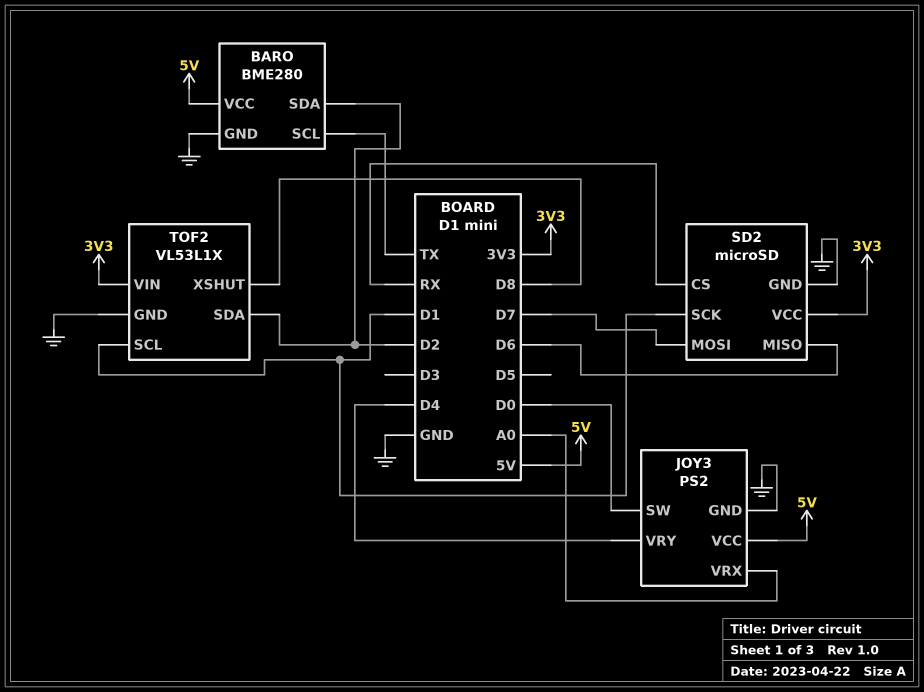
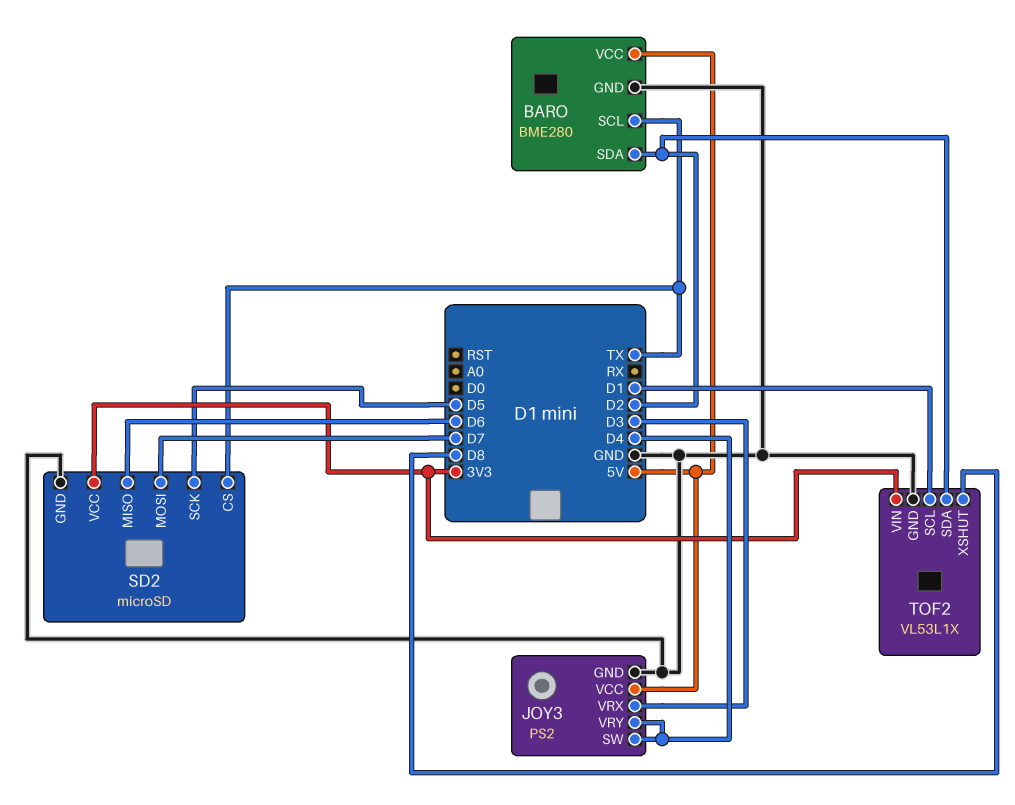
JOY3 pin SW: D0 -> D4
JOY3 pin VRX: A0 -> D3
SD2 pin CS: RX -> TX
SD2 pin SCK: D1 -> D5

